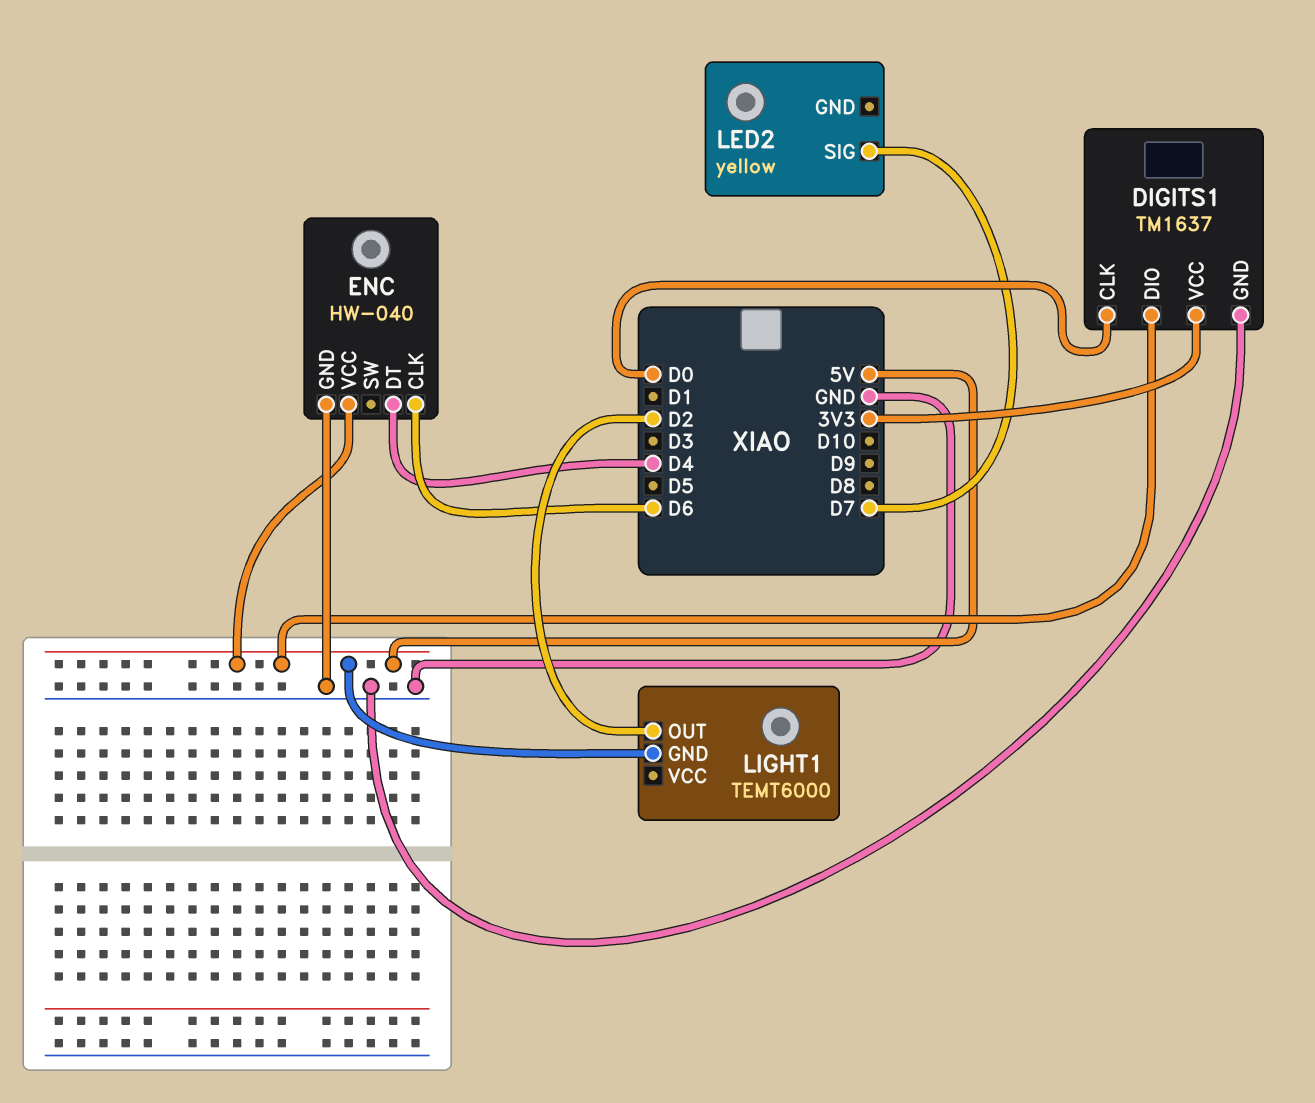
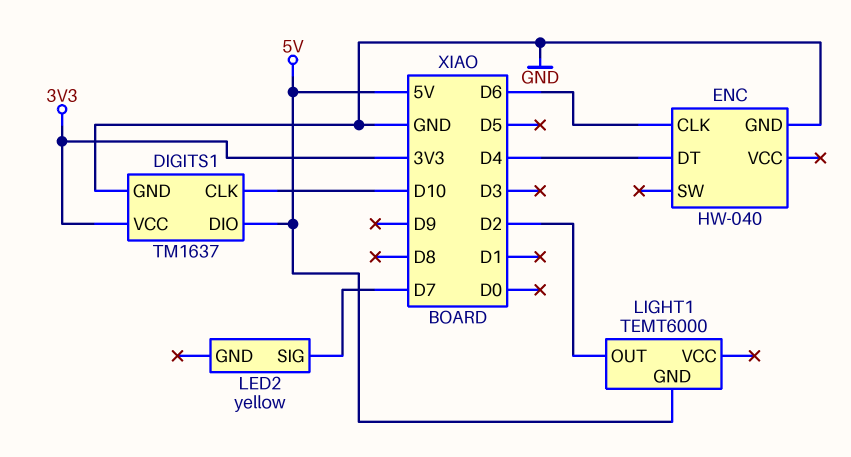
DIGITS1 pin CLK: D0 -> D10
ENC pin VCC: 5V -> none

